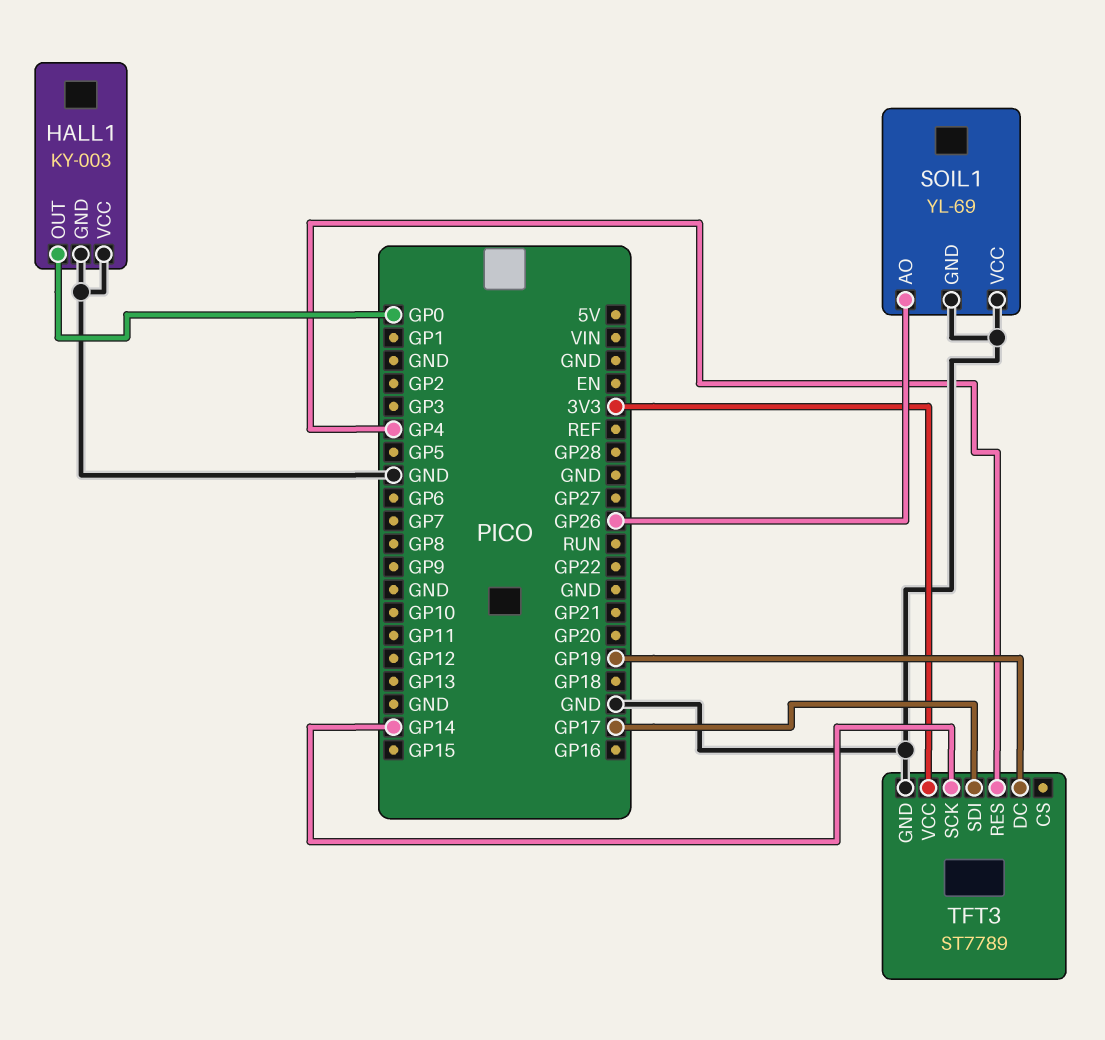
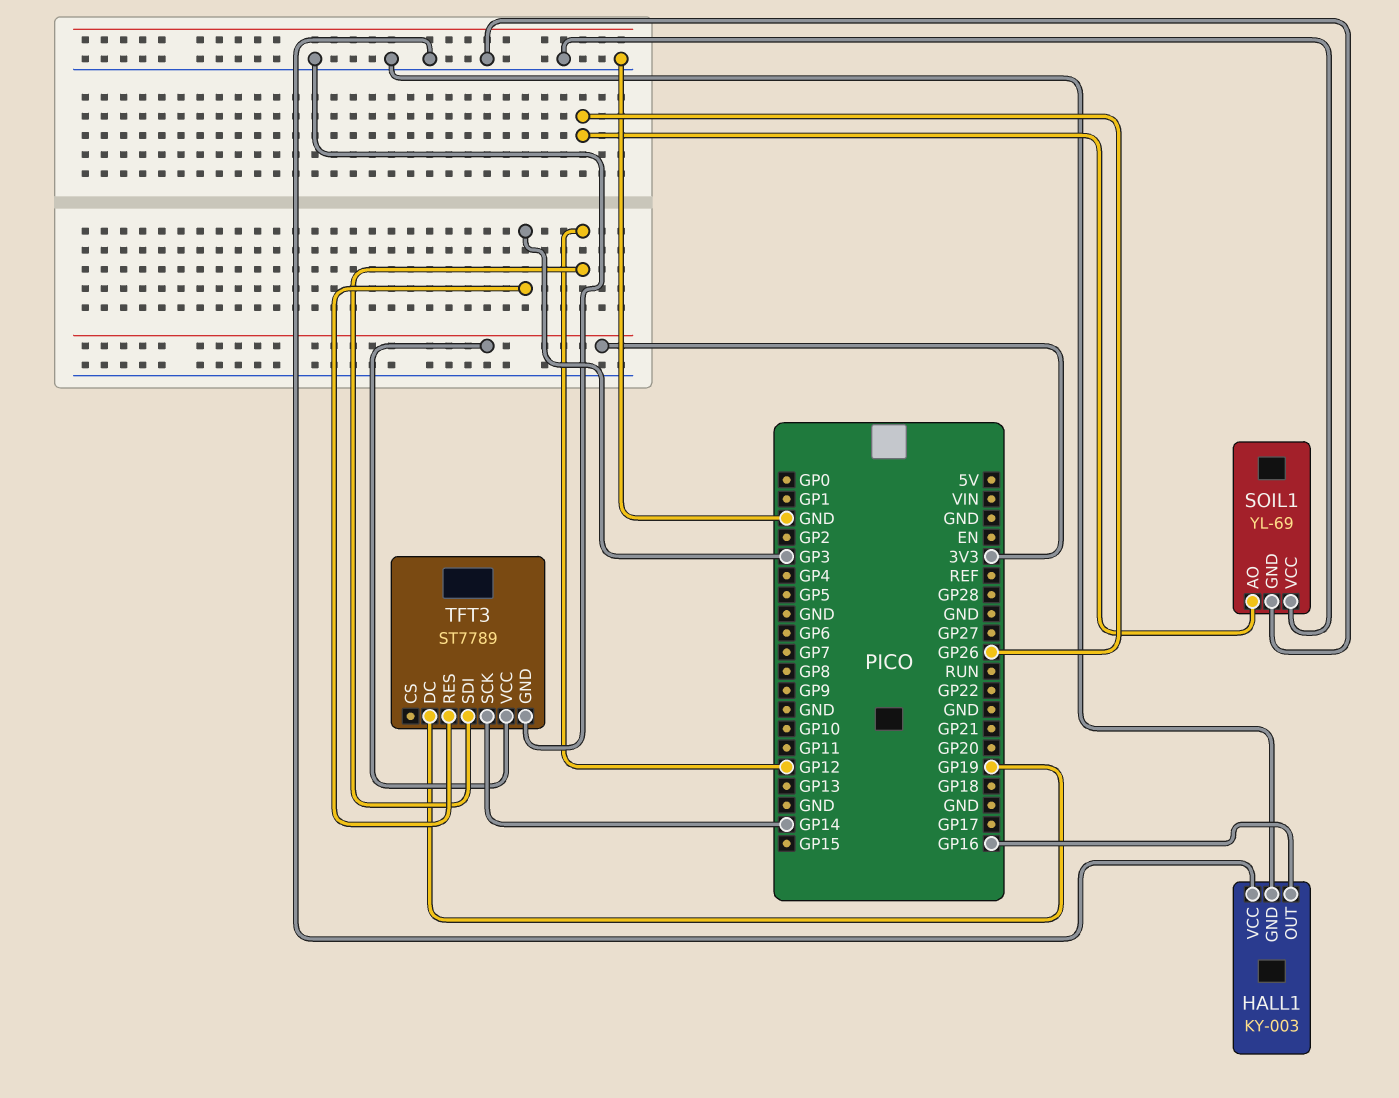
HALL1 pin OUT: GP0 -> GP16
TFT3 pin RES: GP4 -> GP3
TFT3 pin SDI: GP17 -> GP12

